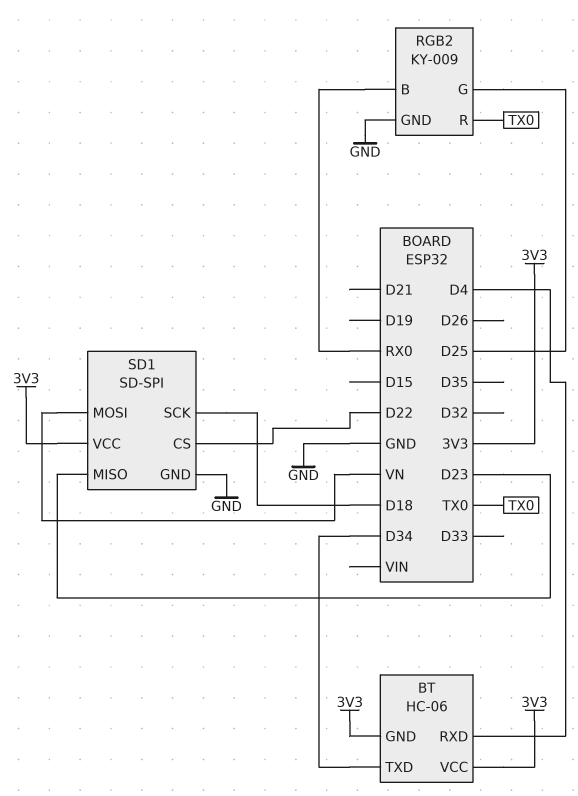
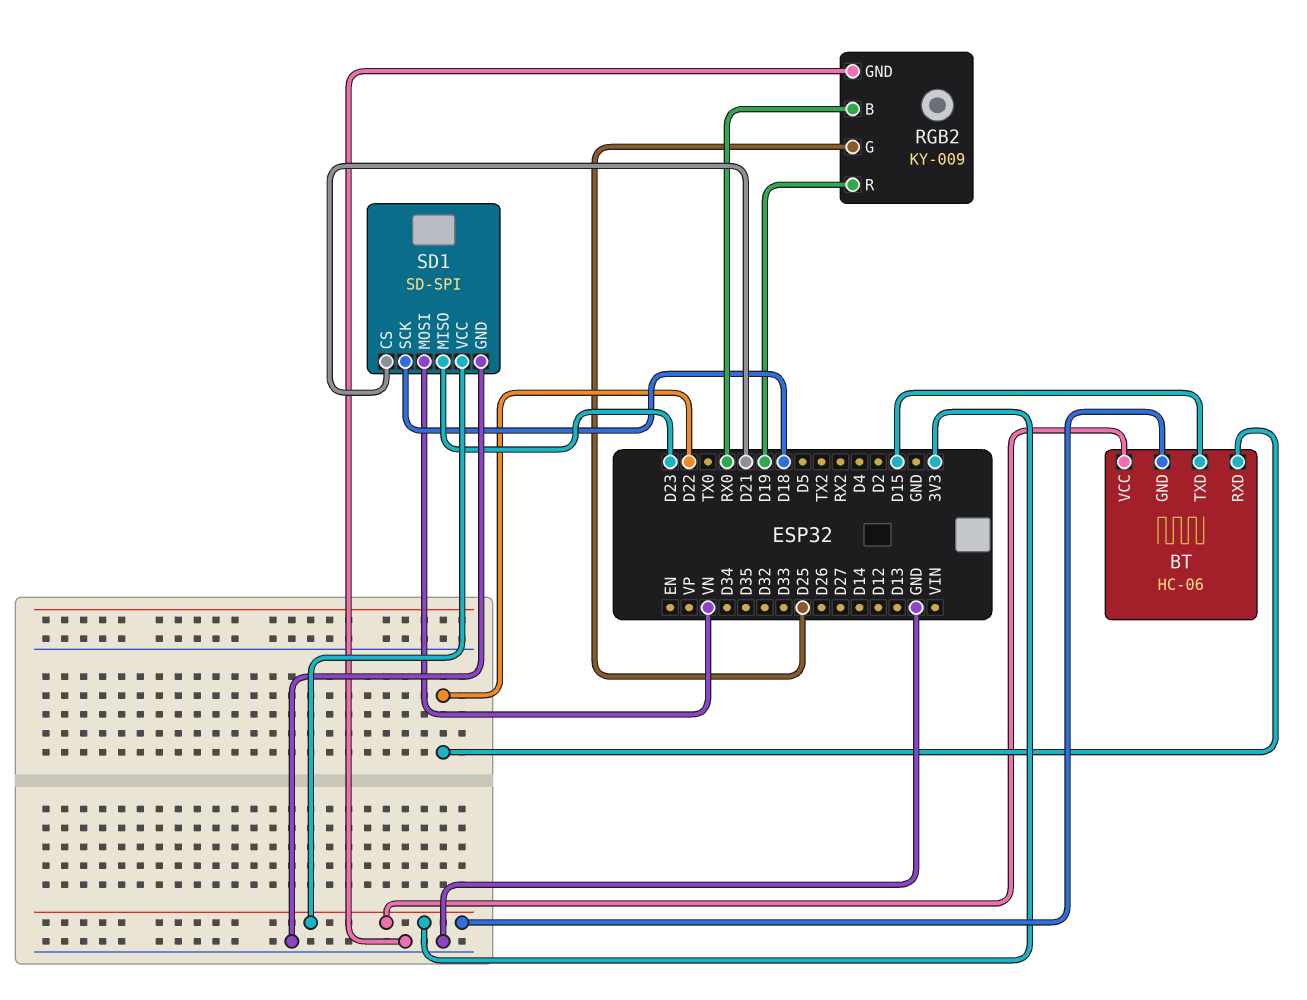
BT pin RXD: D4 -> D22
BT pin TXD: D34 -> D15
RGB2 pin R: TX0 -> D19
SD1 pin CS: D22 -> D21

